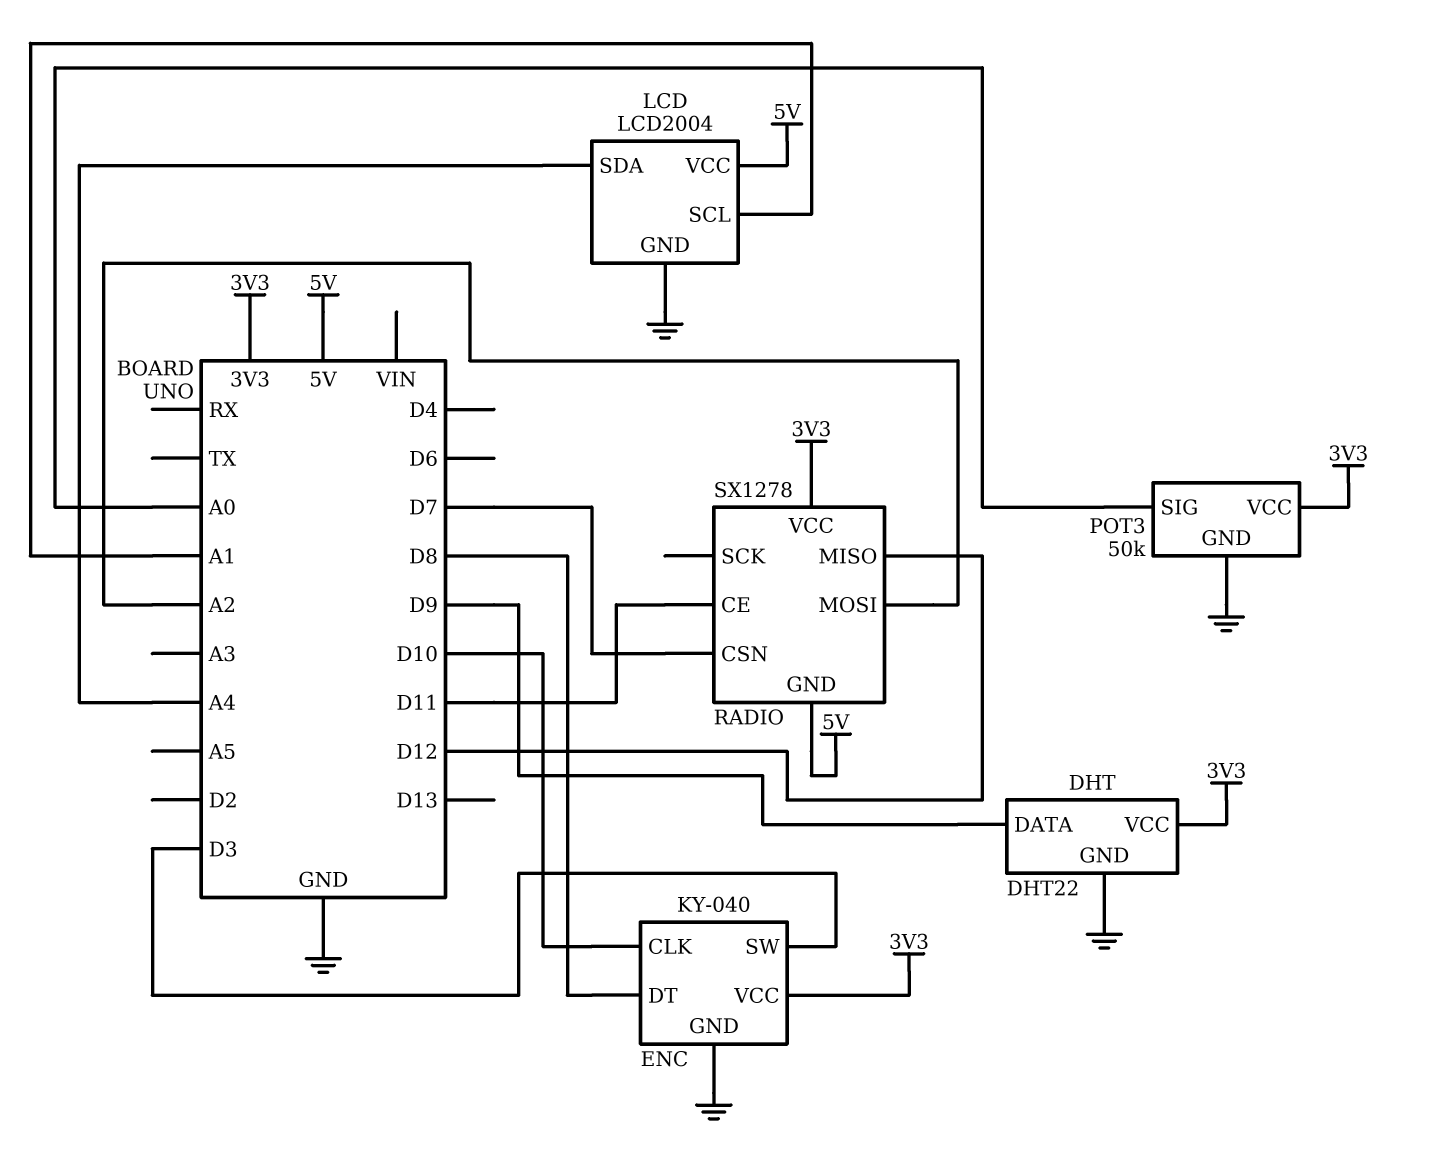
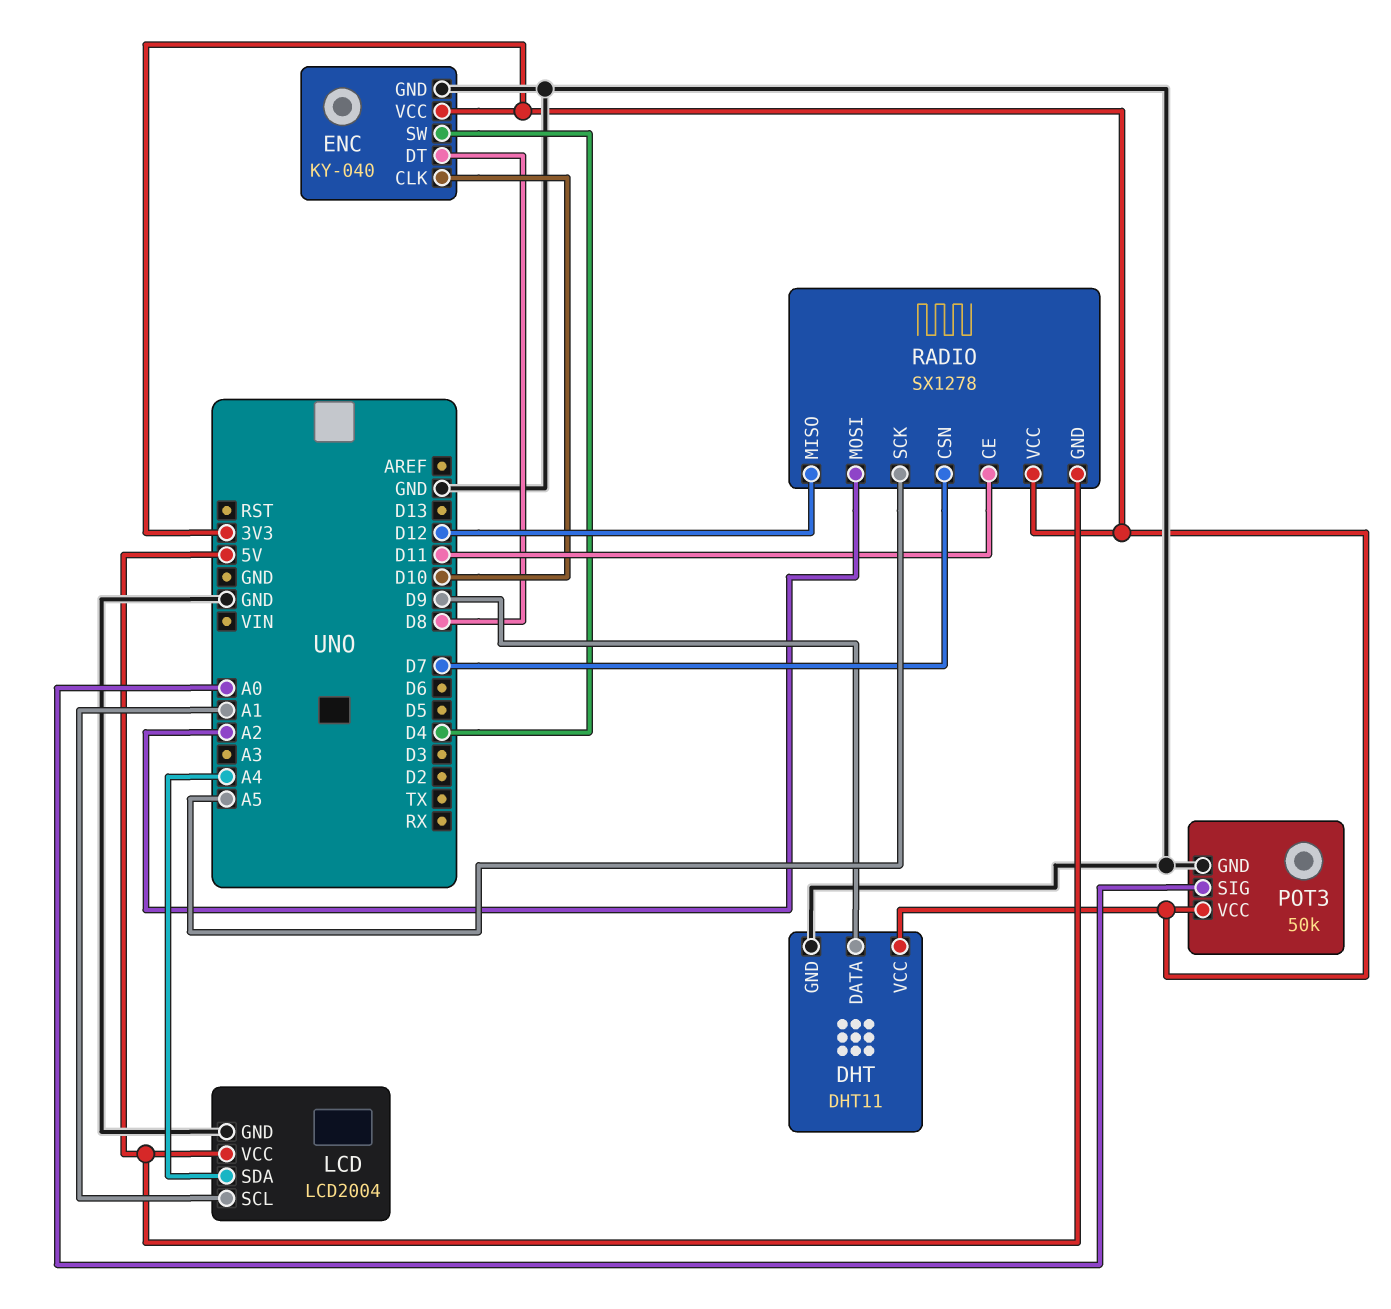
DHT: DHT22 -> DHT11
ENC pin SW: D3 -> D4
RADIO pin SCK: none -> A5

